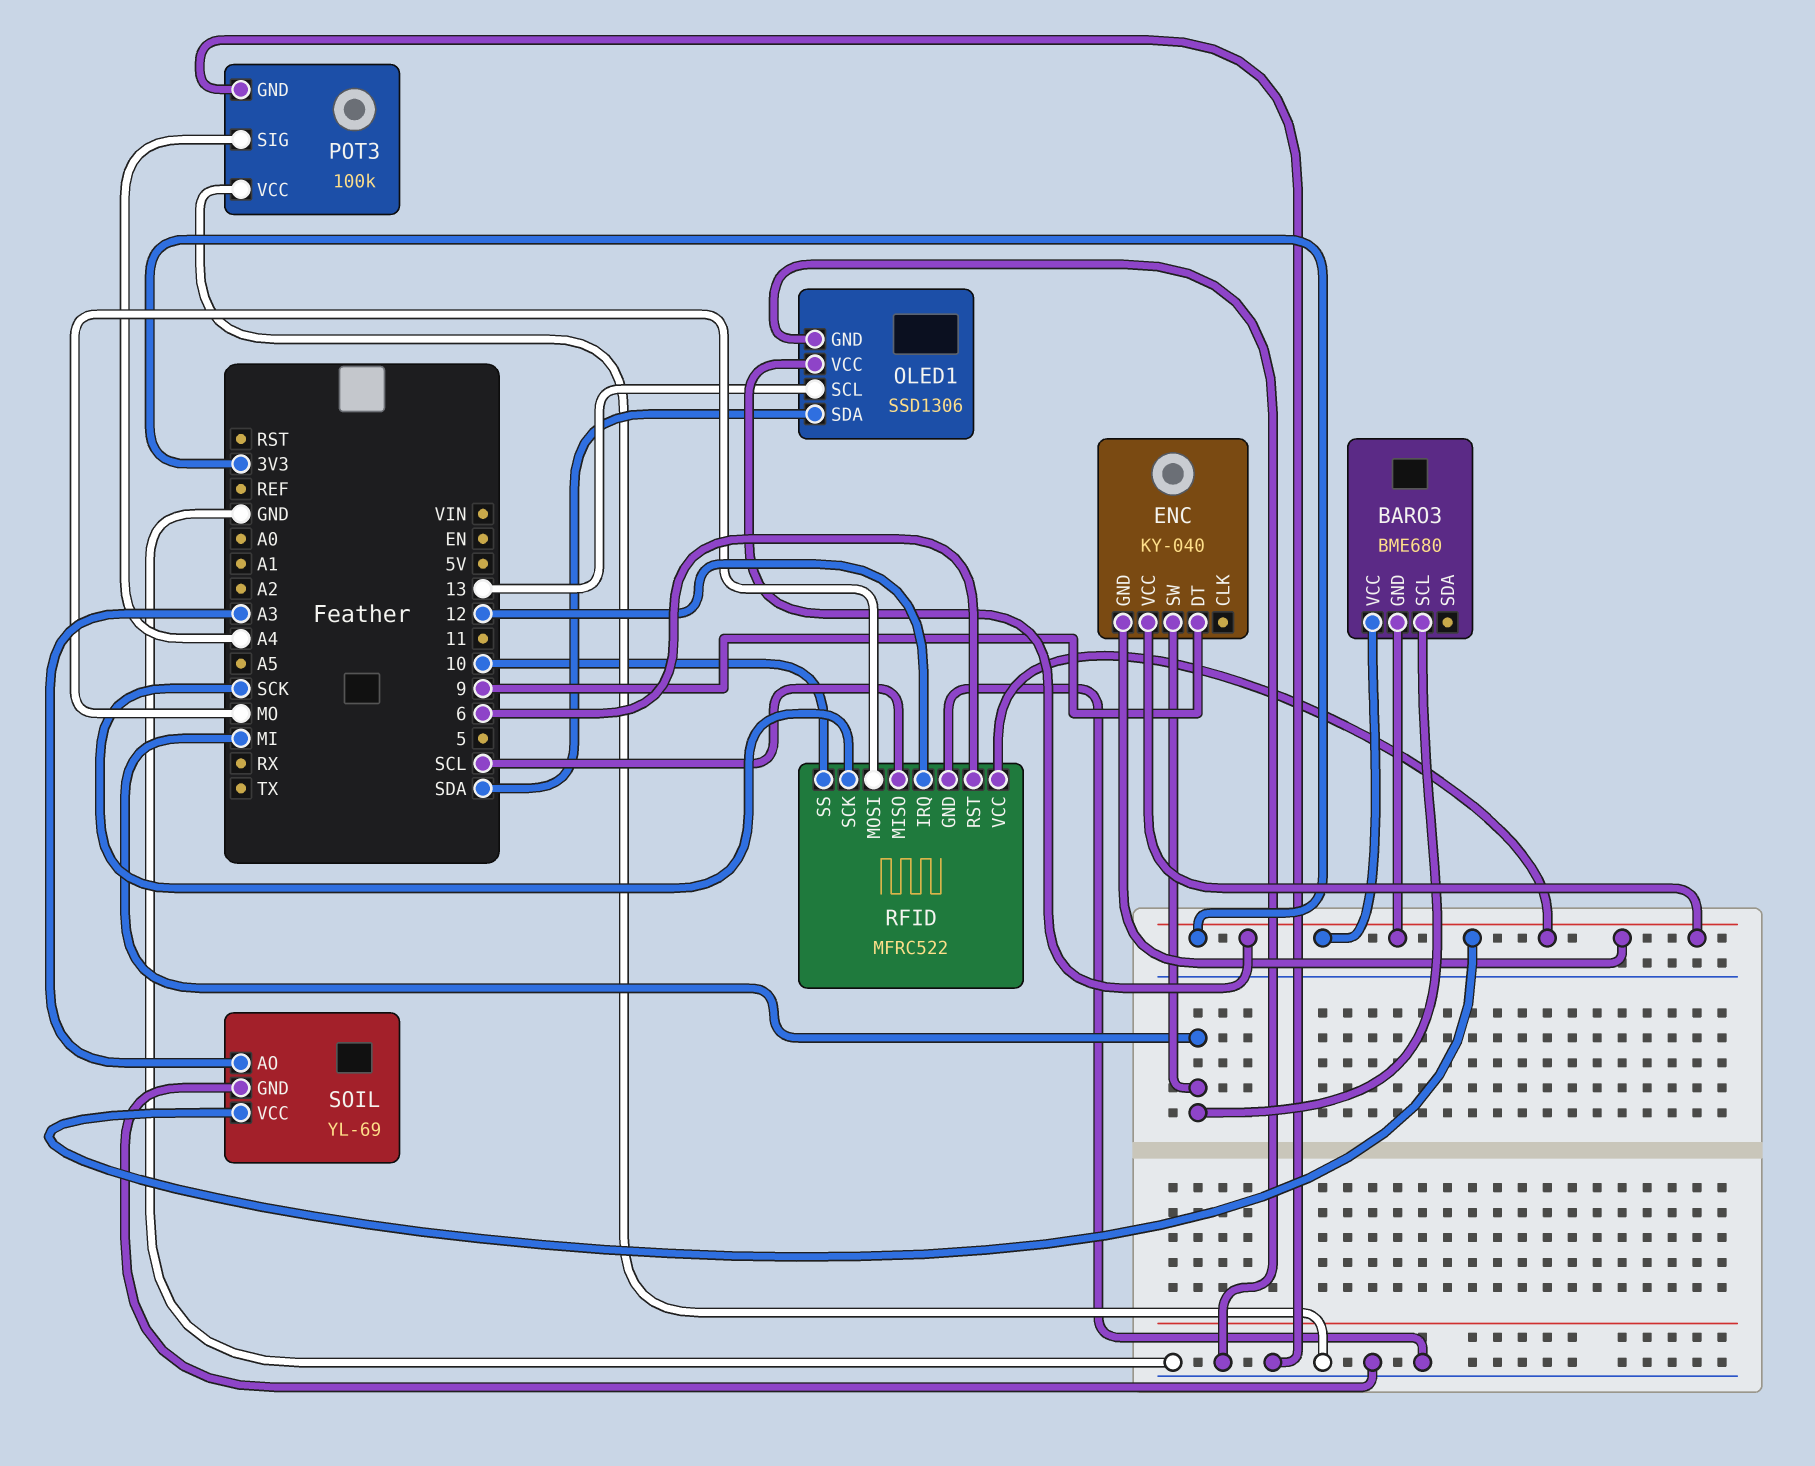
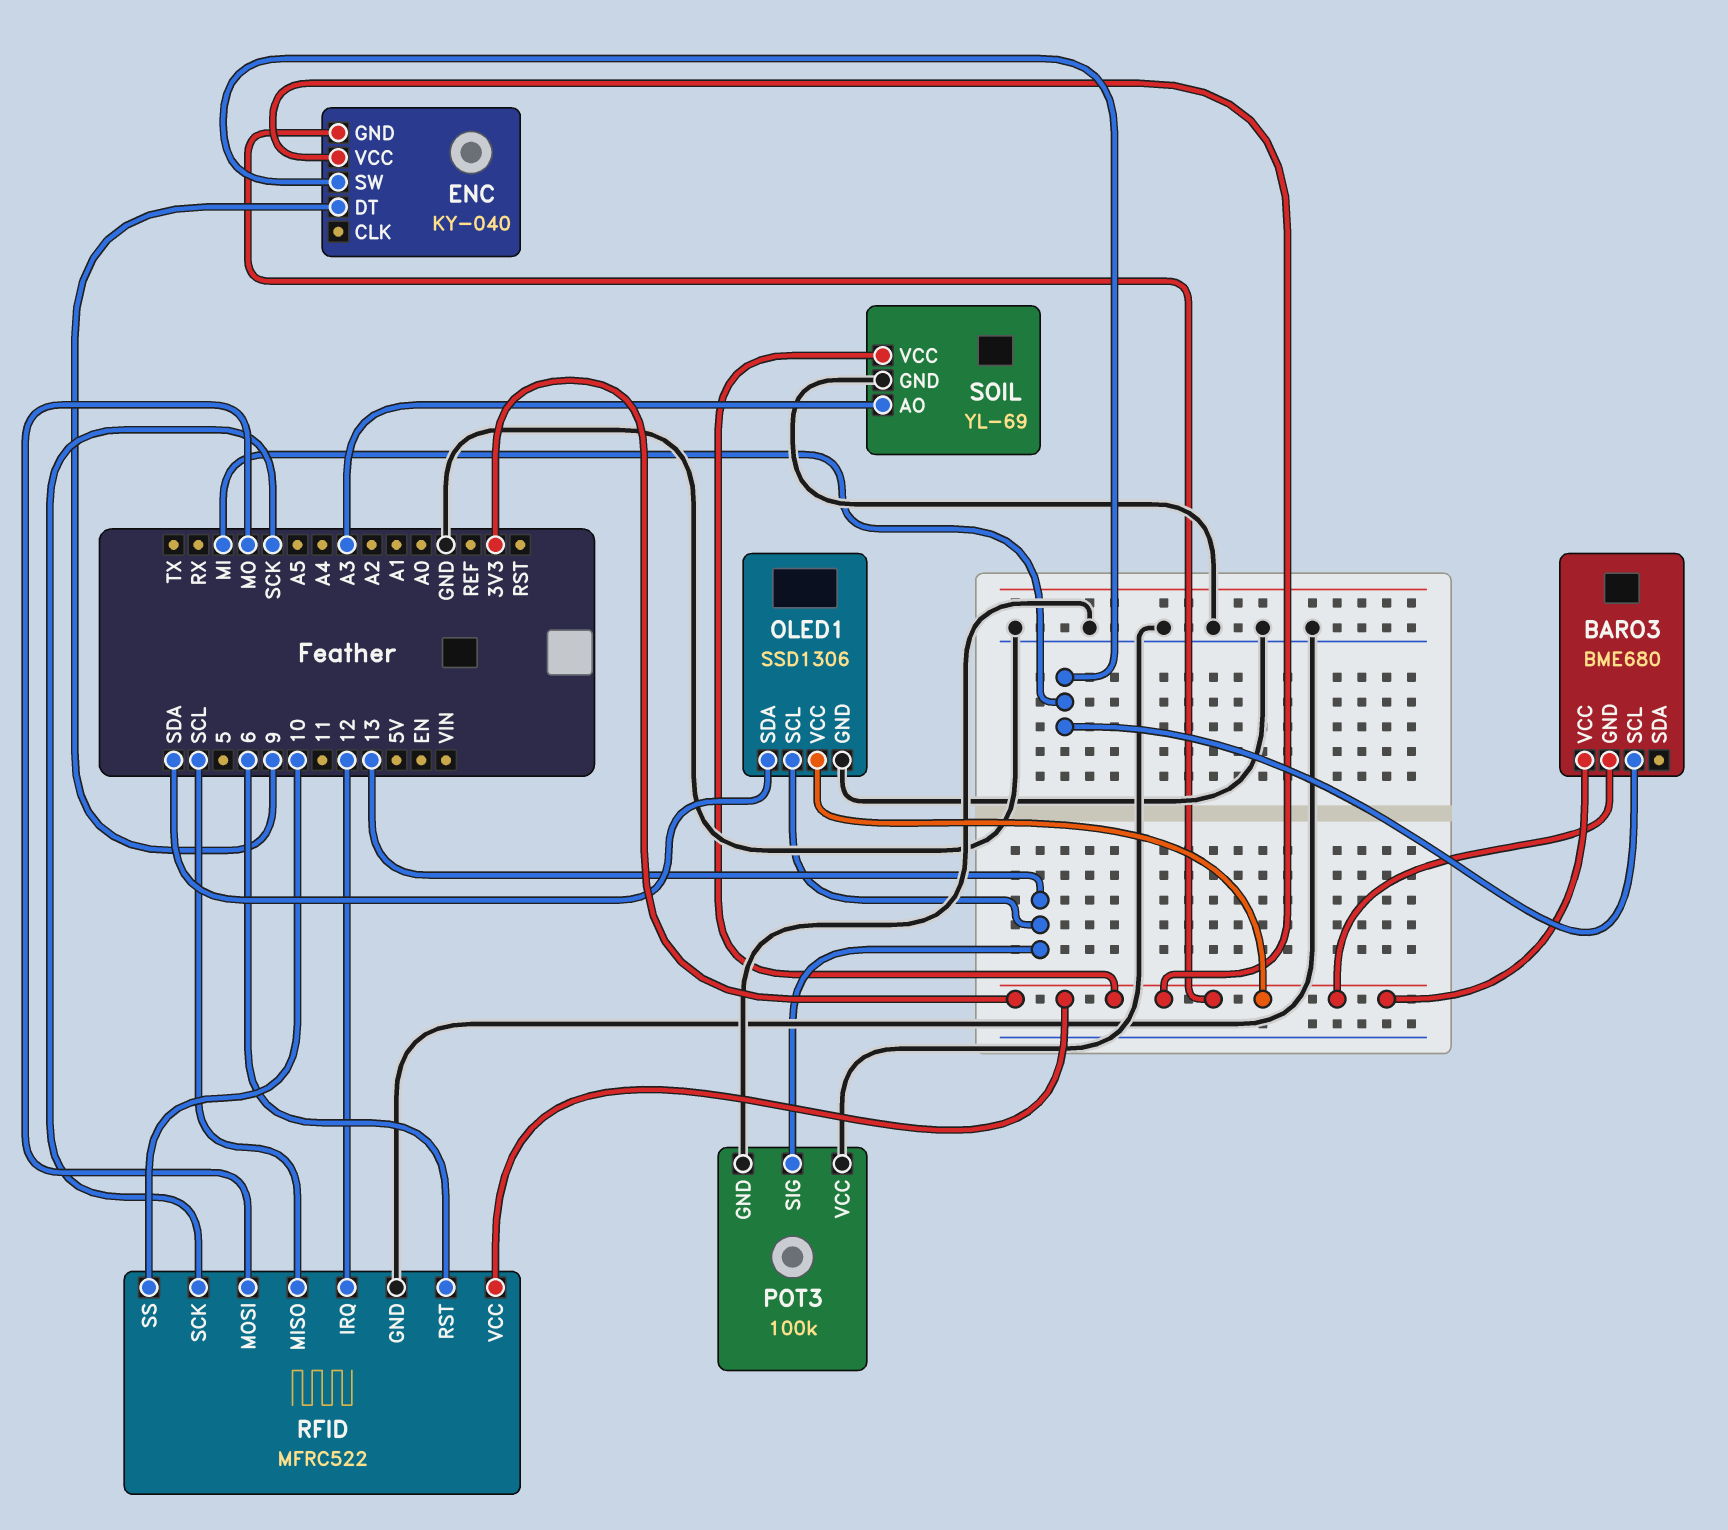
POT3 pin SIG: A4 -> 13

